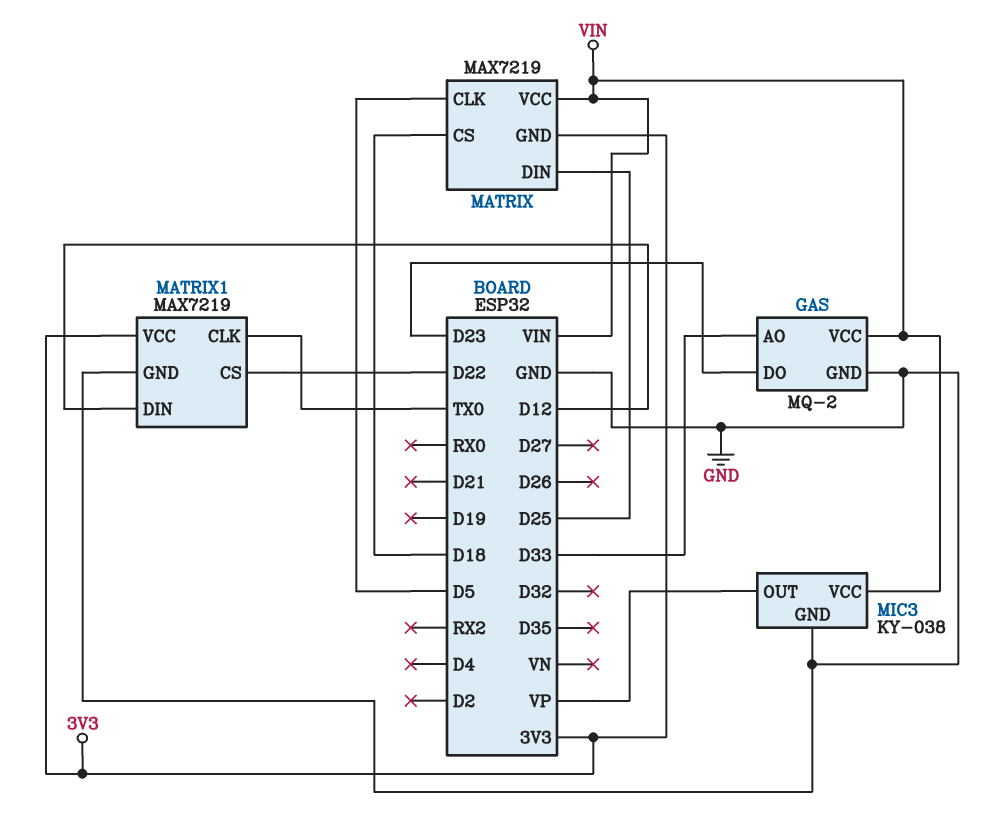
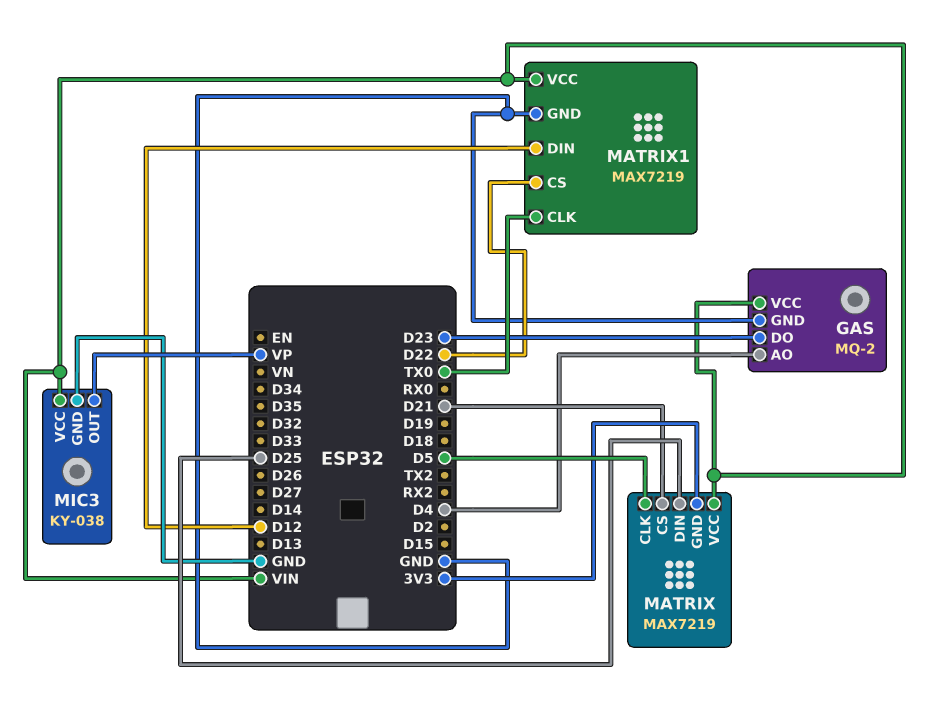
GAS pin AO: D33 -> D4
MATRIX pin CS: D18 -> D21
MATRIX1 pin VCC: 3V3 -> VIN

